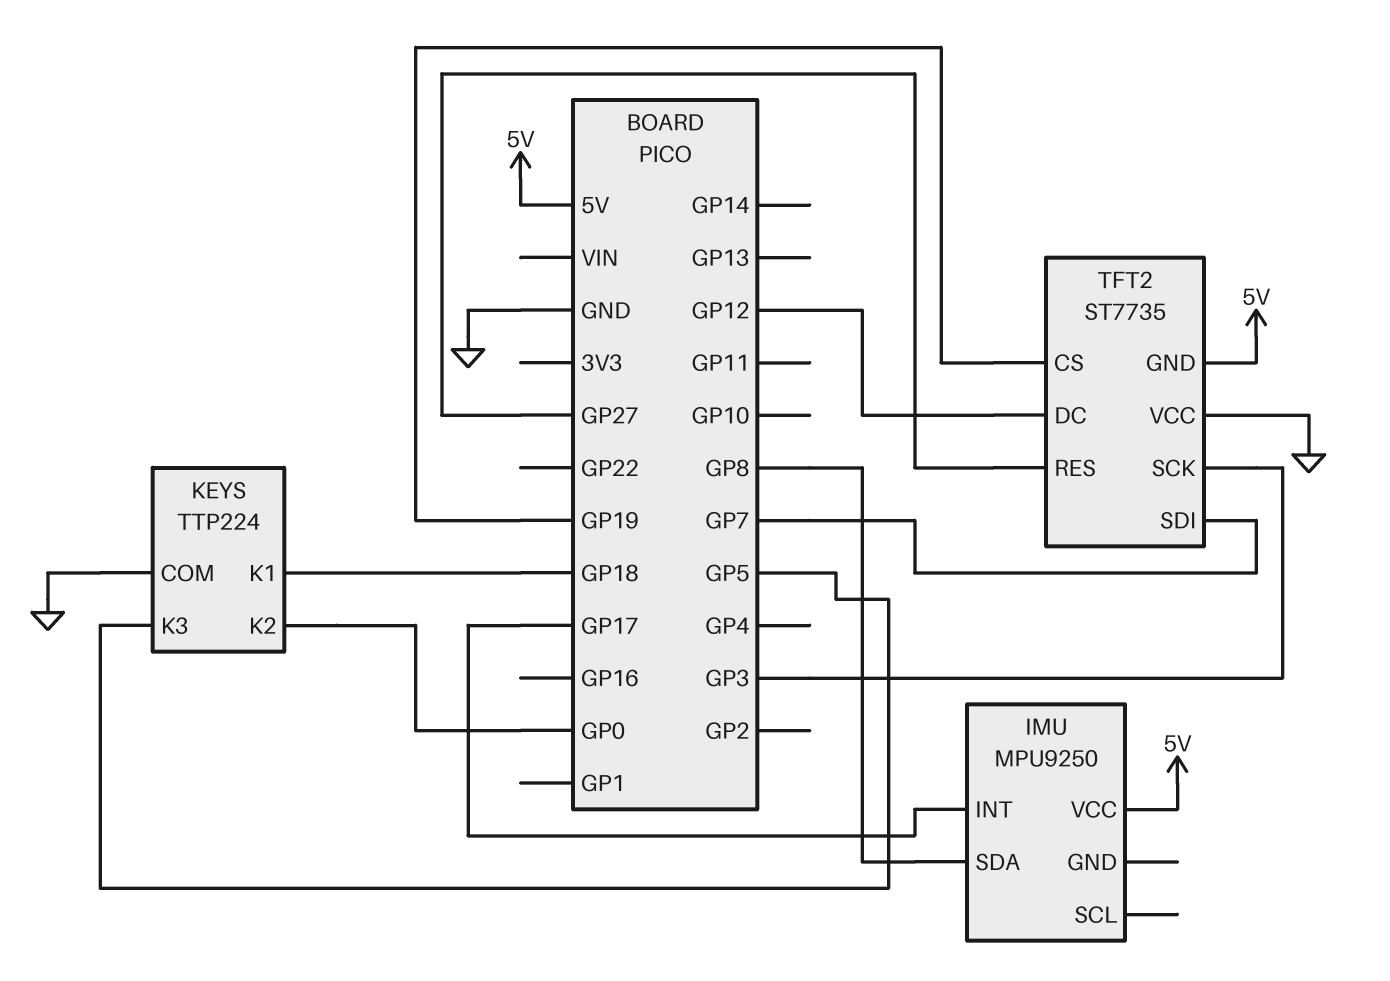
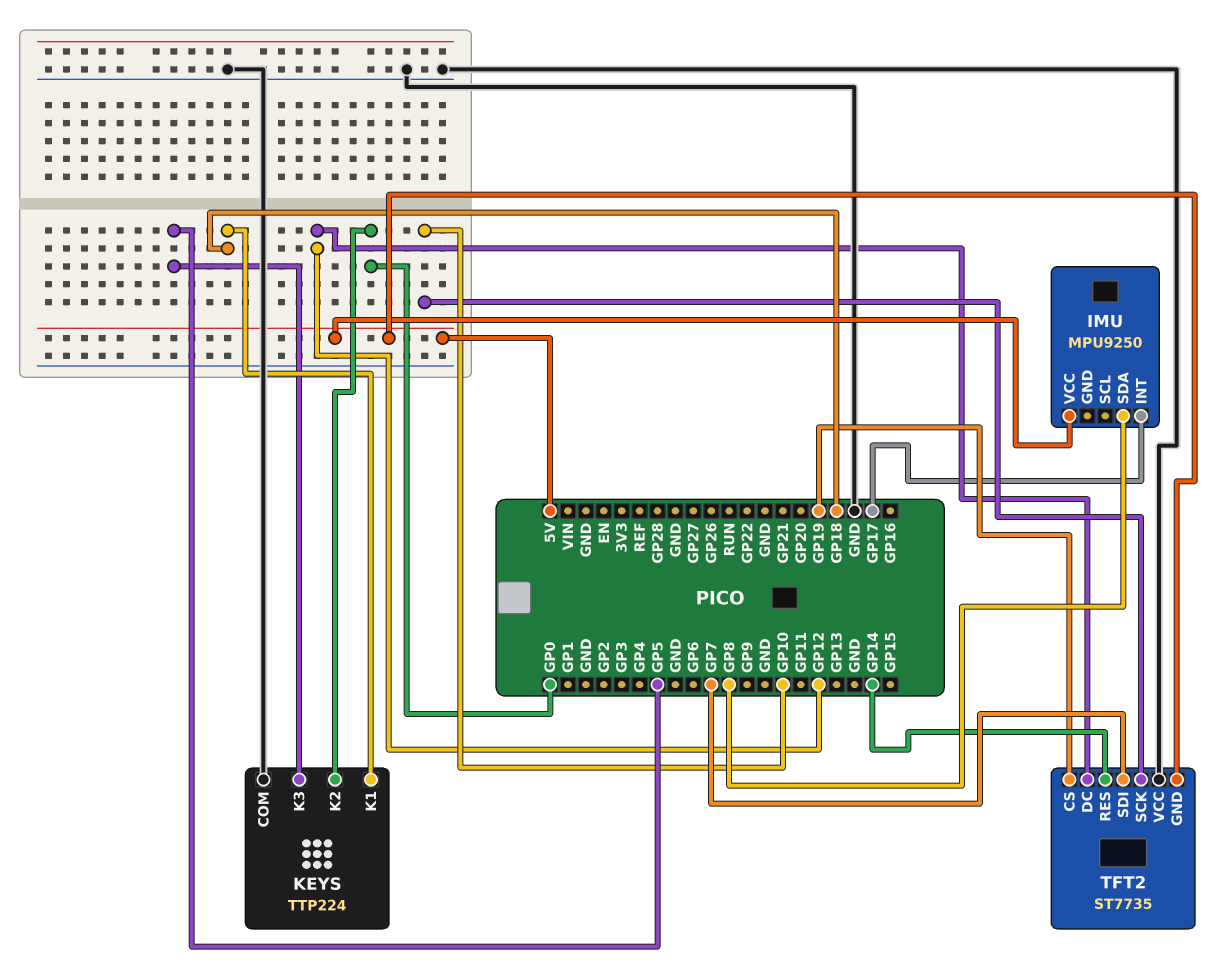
TFT2 pin RES: GP27 -> GP14
TFT2 pin SCK: GP3 -> GP10

